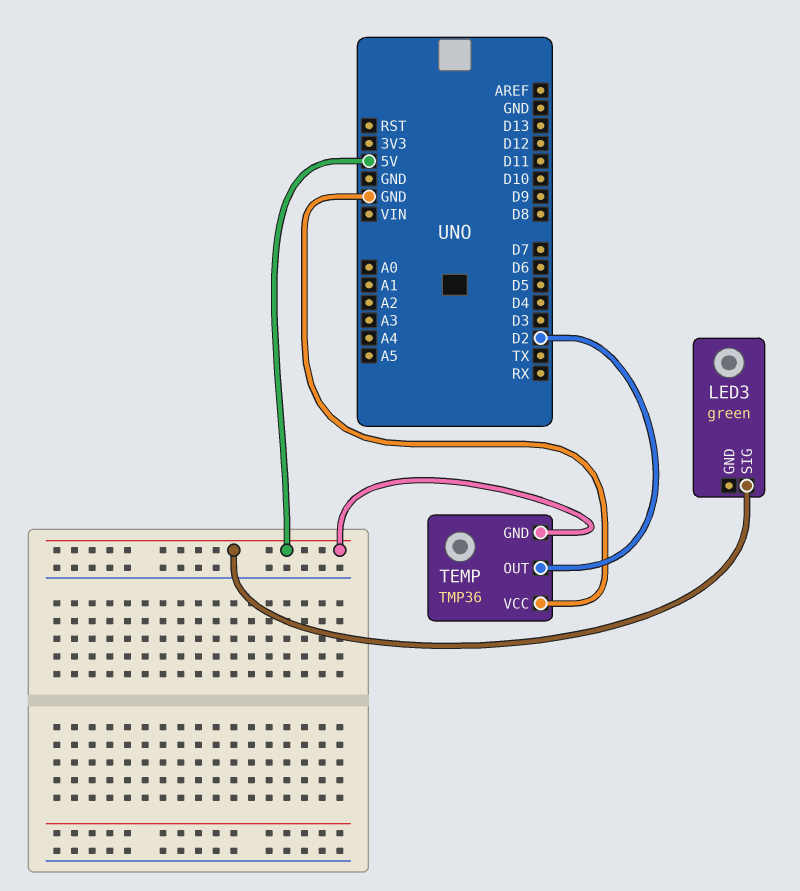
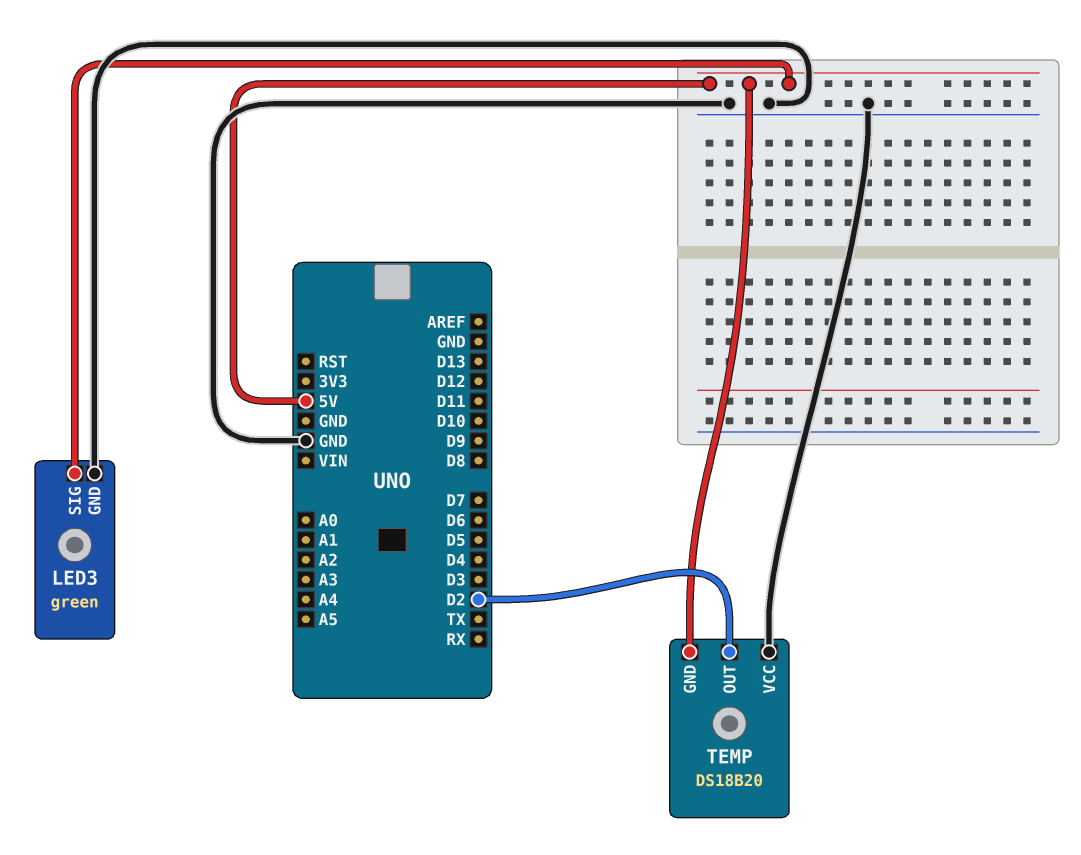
LED3 pin GND: none -> GND
TEMP: TMP36 -> DS18B20

